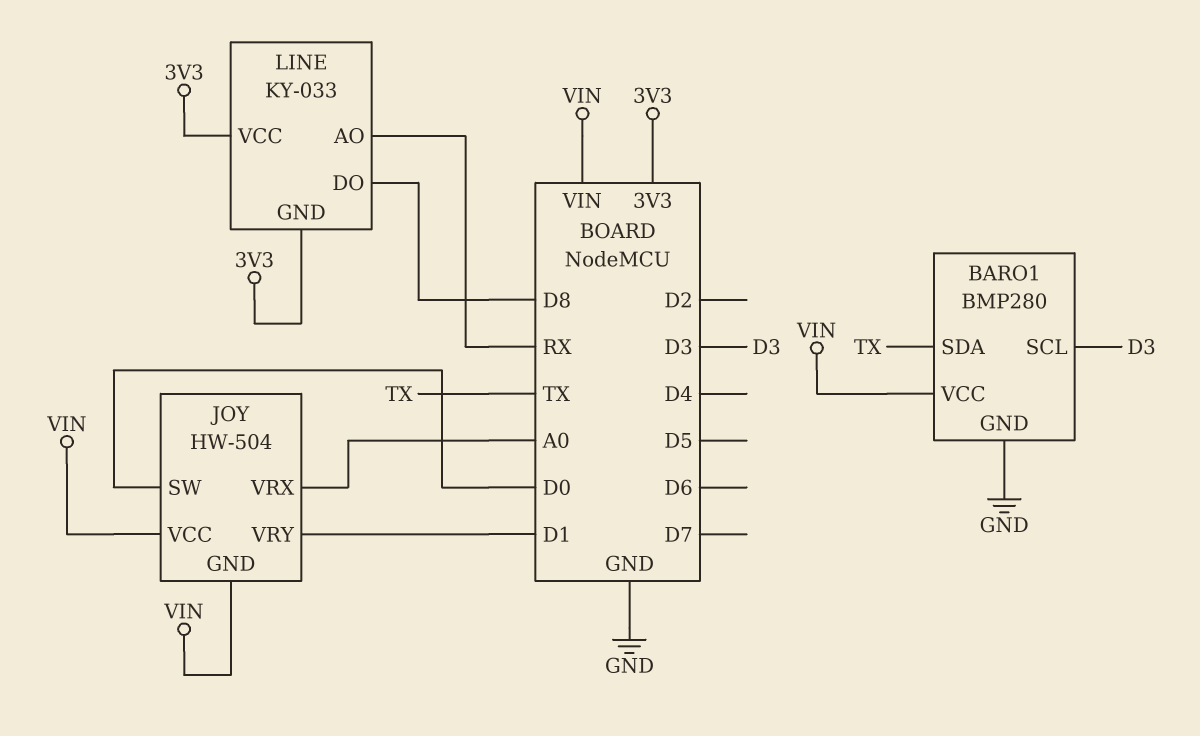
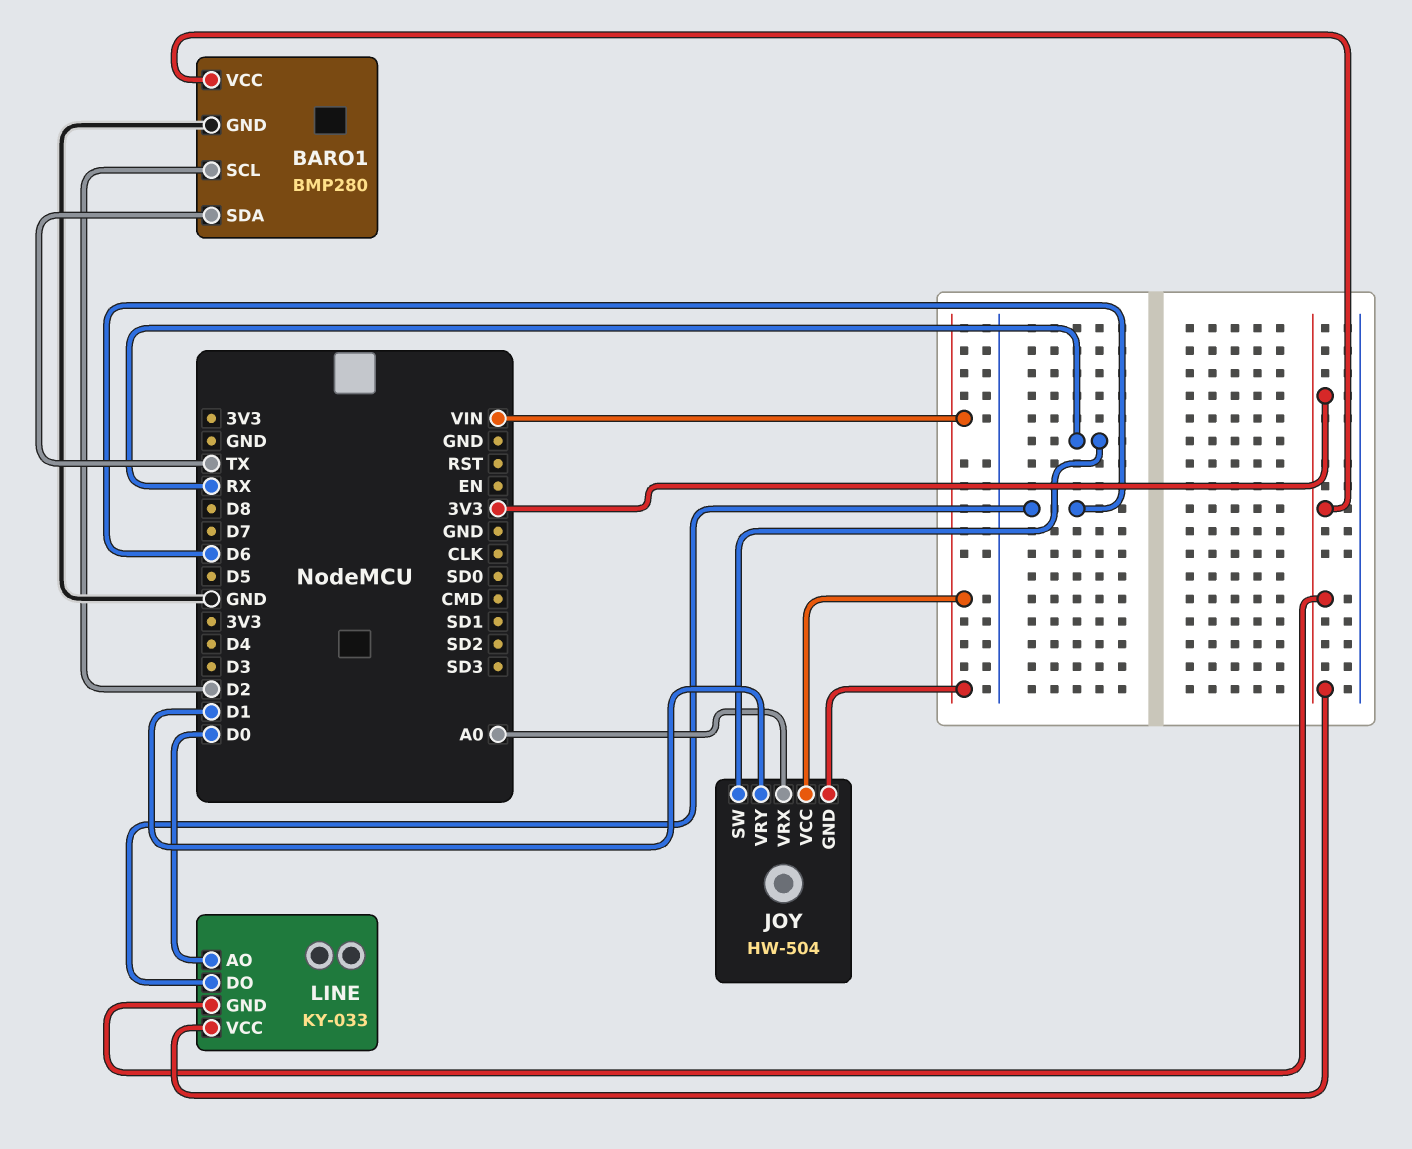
BARO1 pin SCL: D3 -> D2
BARO1 pin VCC: VIN -> 3V3
JOY pin SW: D0 -> RX
LINE pin AO: RX -> D0
LINE pin DO: D8 -> D6

